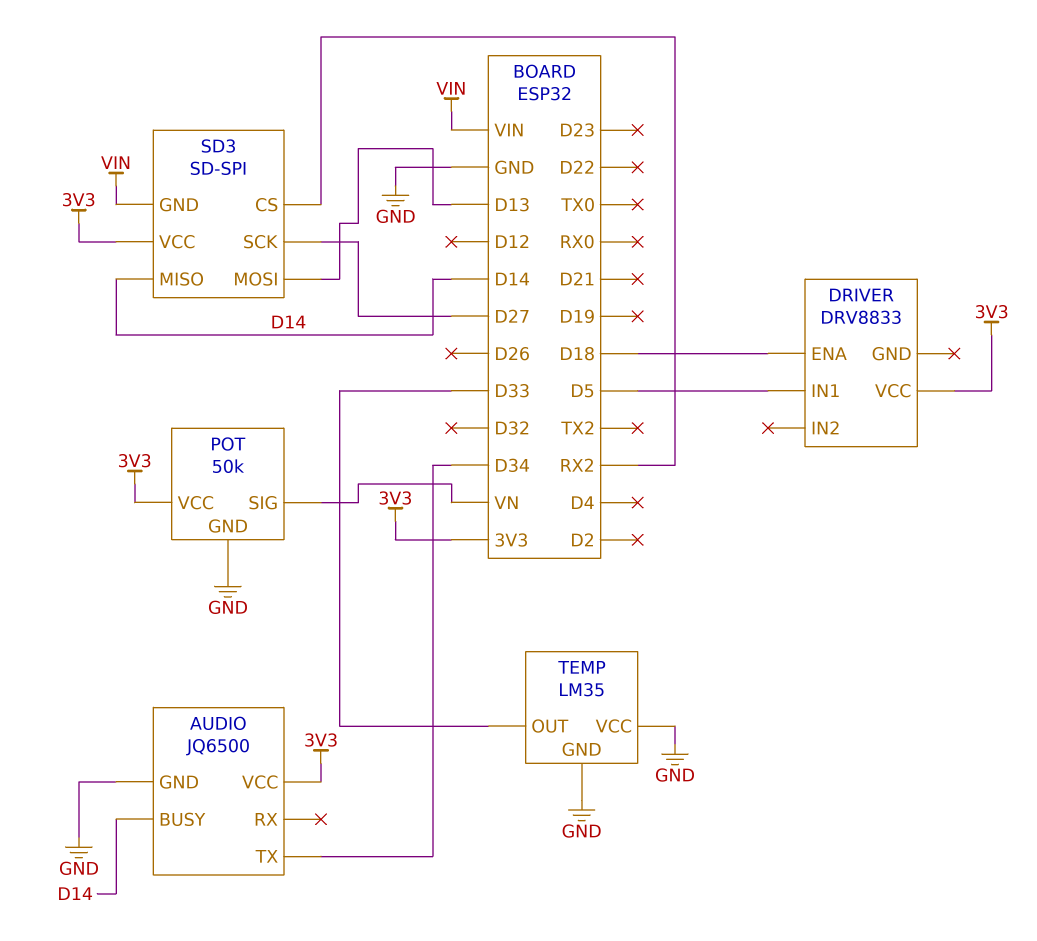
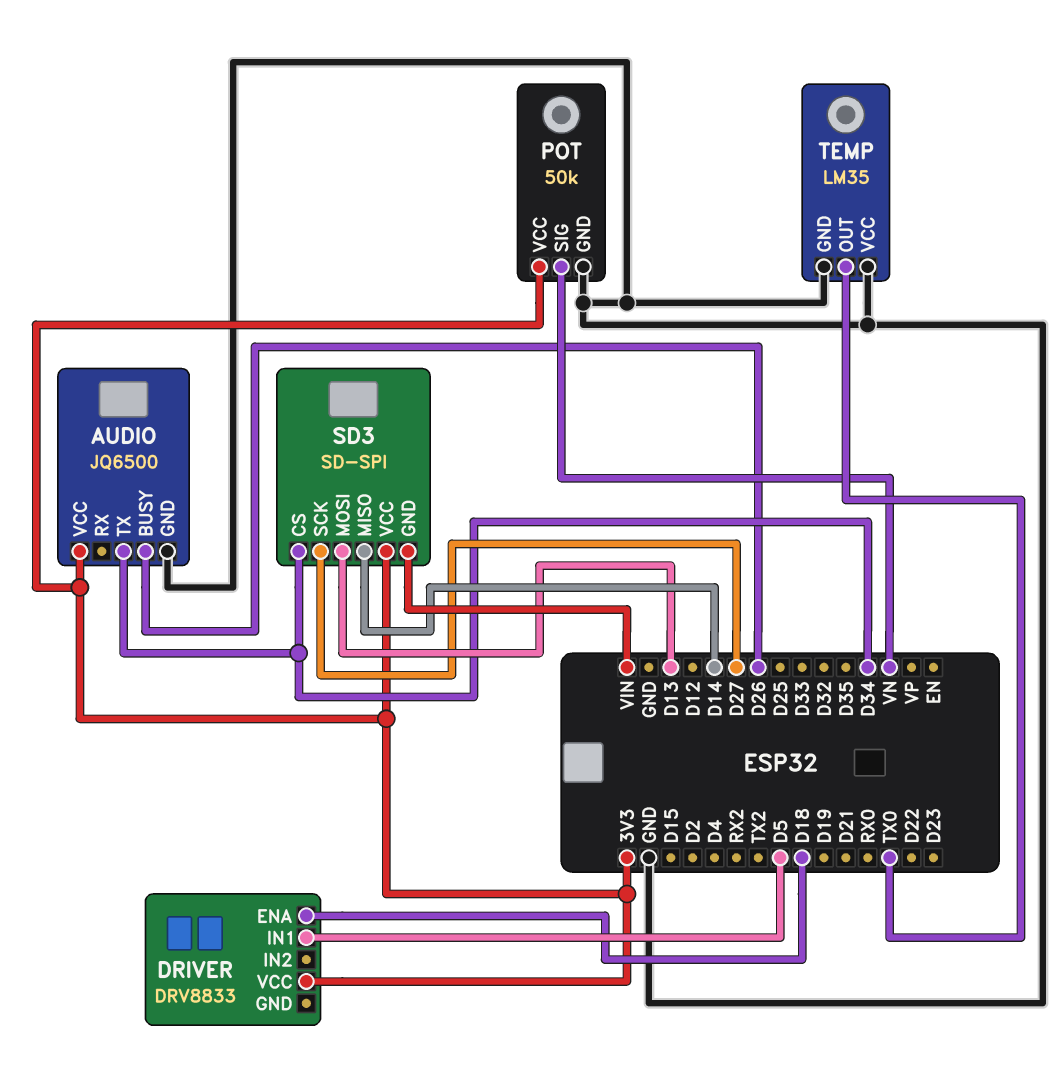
AUDIO pin BUSY: D14 -> D26
SD3 pin CS: RX2 -> D34
TEMP pin OUT: D33 -> TX0

